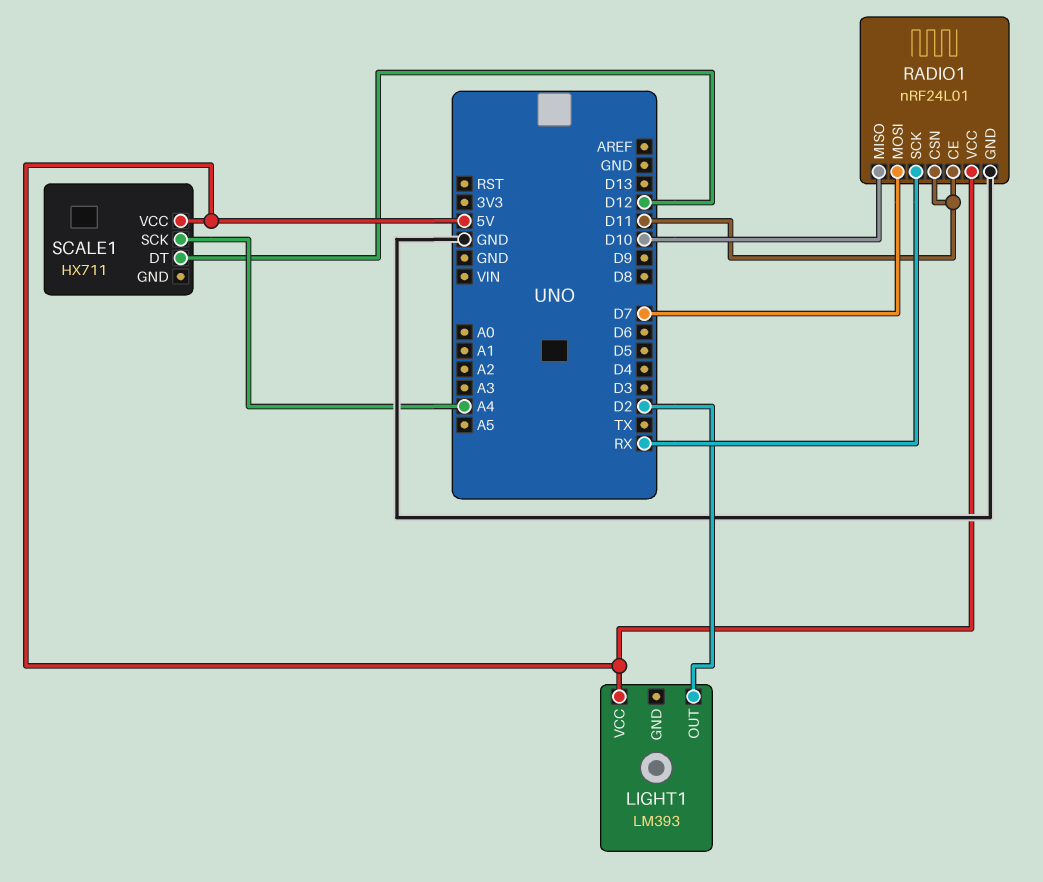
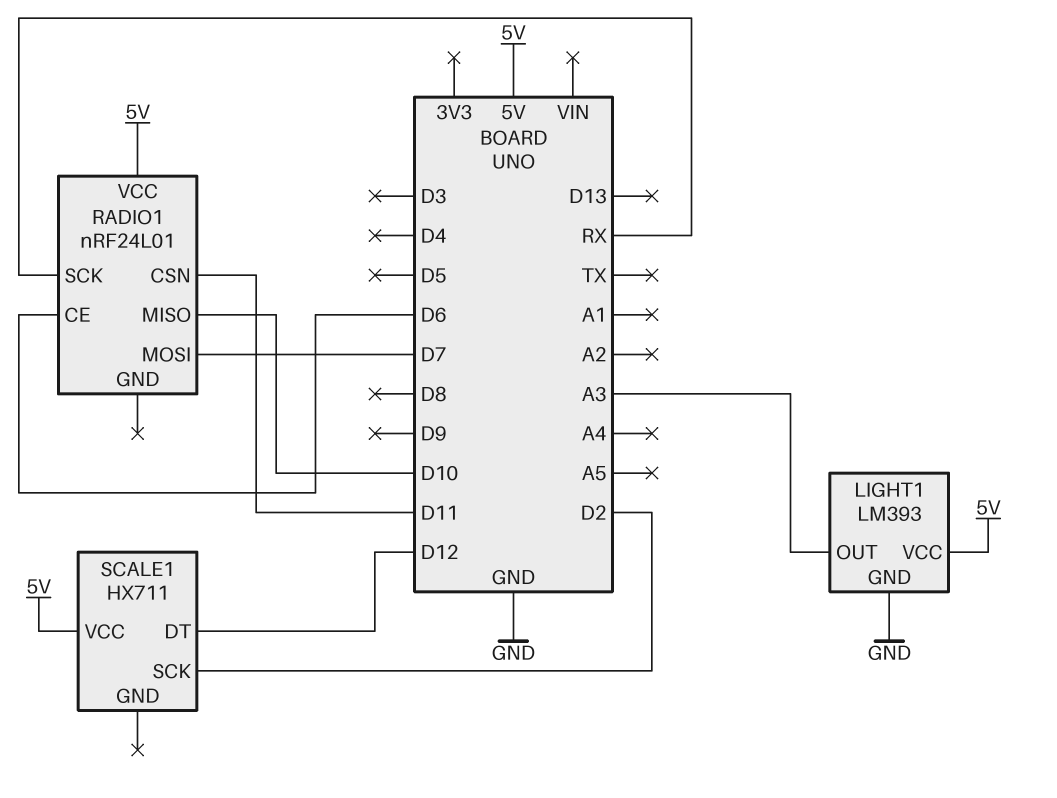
LIGHT1 pin GND: none -> GND
LIGHT1 pin OUT: D2 -> A3
RADIO1 pin CE: D11 -> D6
RADIO1 pin GND: GND -> none
SCALE1 pin SCK: A4 -> D2

